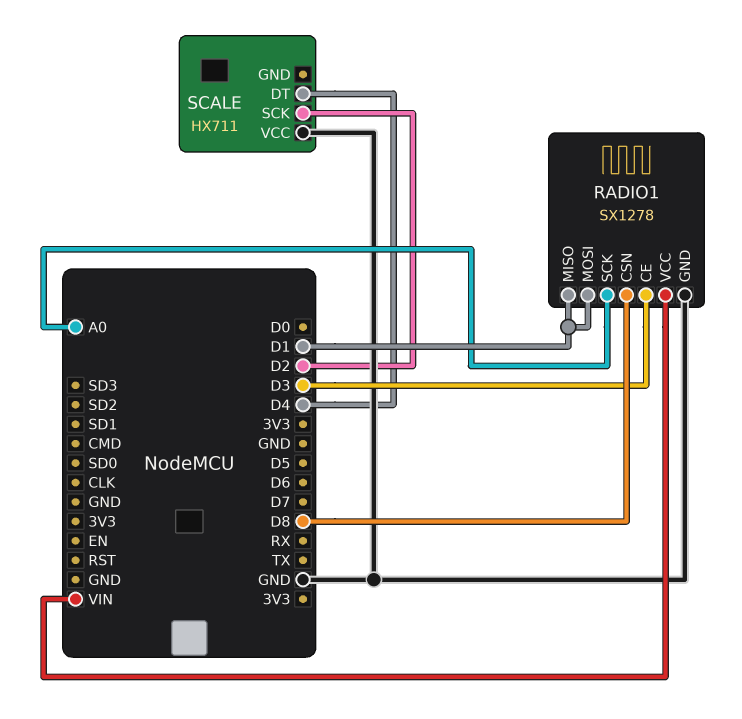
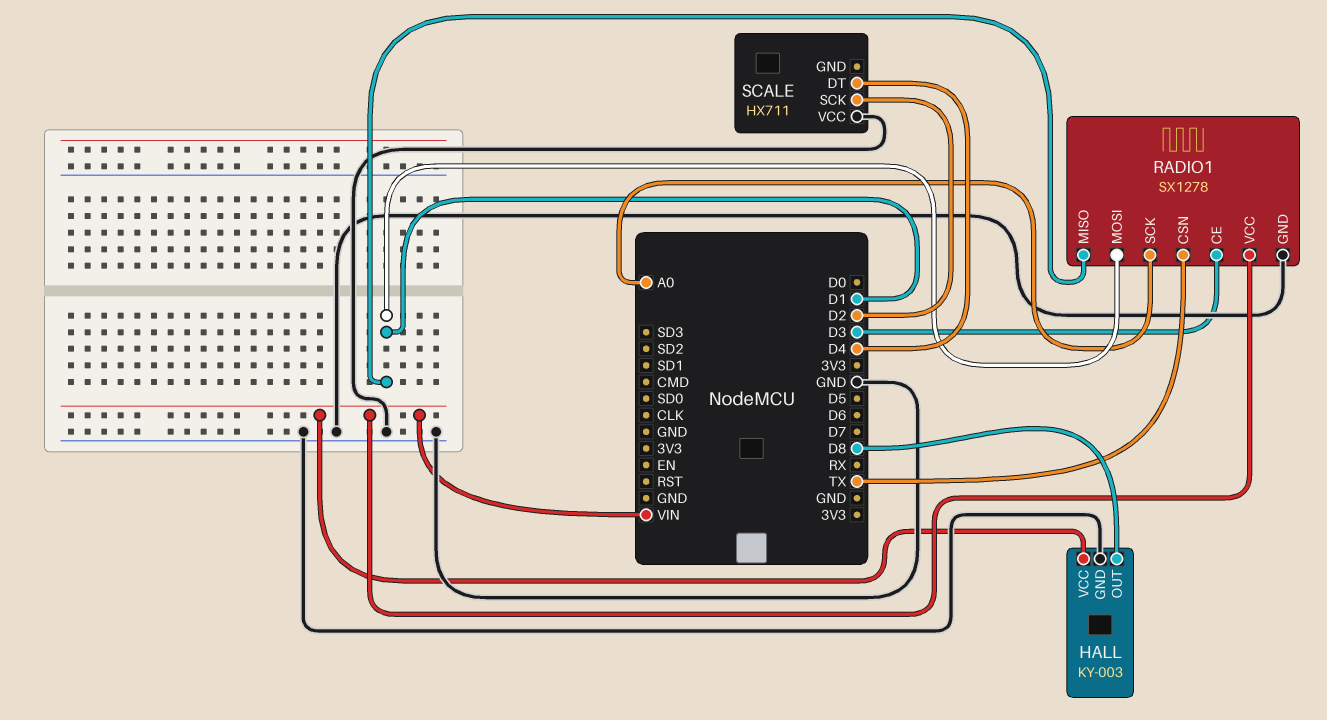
HALL: none -> KY-003
HALL pin GND: none -> GND
HALL pin OUT: none -> D8
HALL pin VCC: none -> VIN
RADIO1 pin CSN: D8 -> TX

